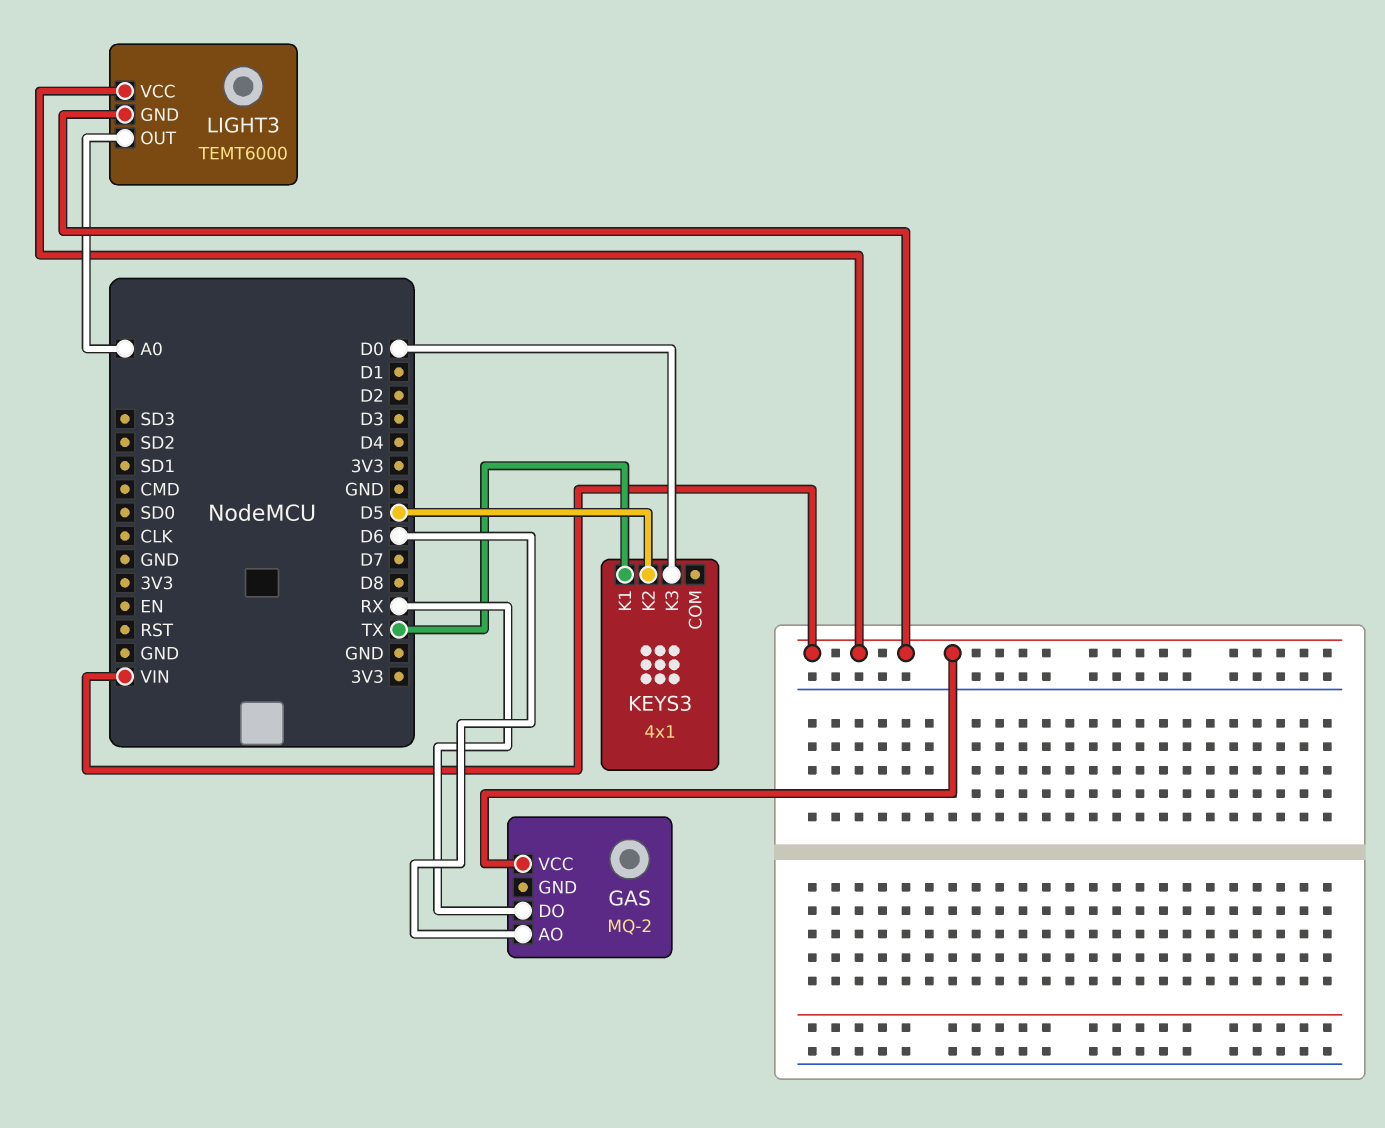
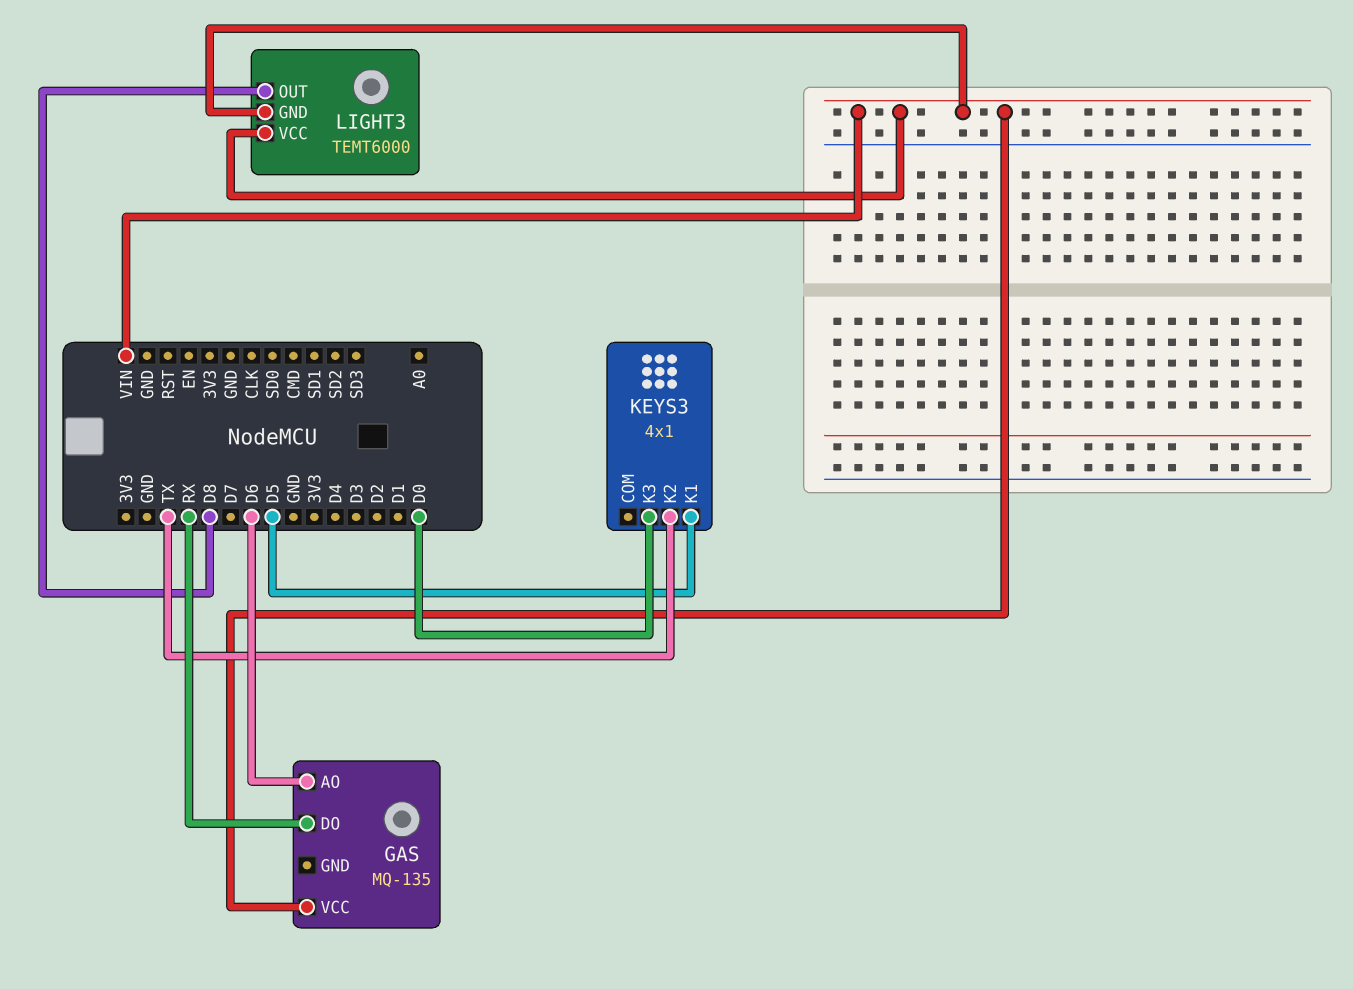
GAS: MQ-2 -> MQ-135
KEYS3 pin K1: TX -> D5
KEYS3 pin K2: D5 -> TX
LIGHT3 pin OUT: A0 -> D8

